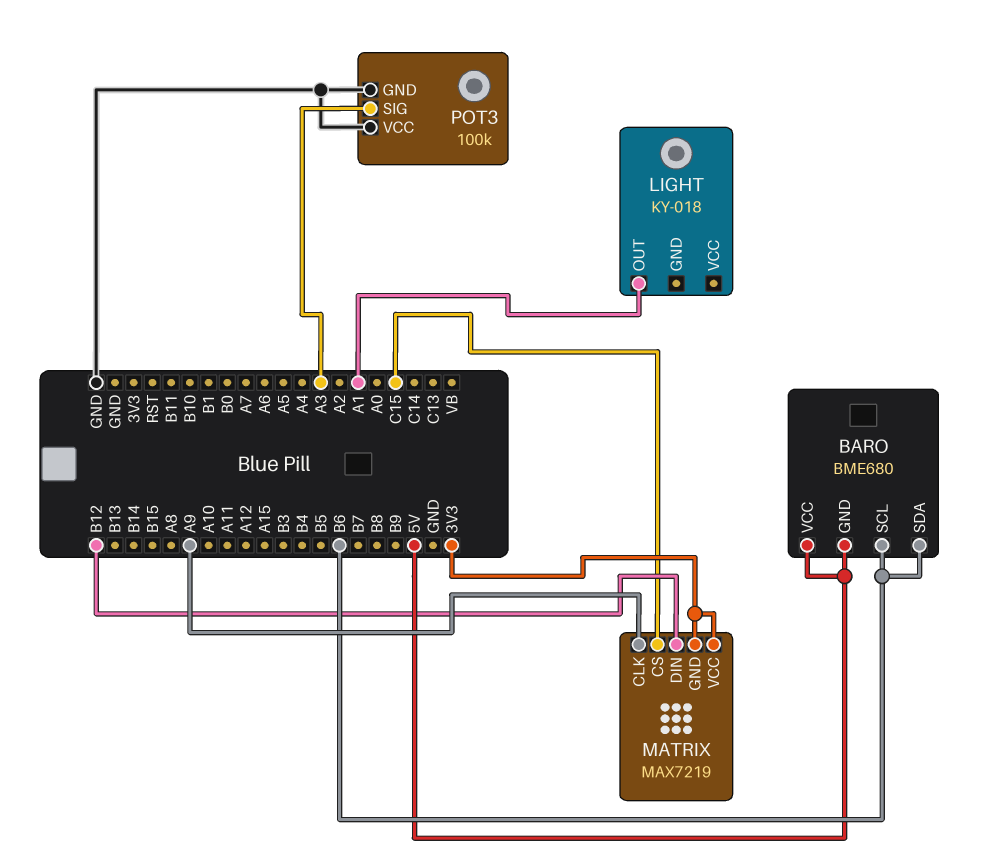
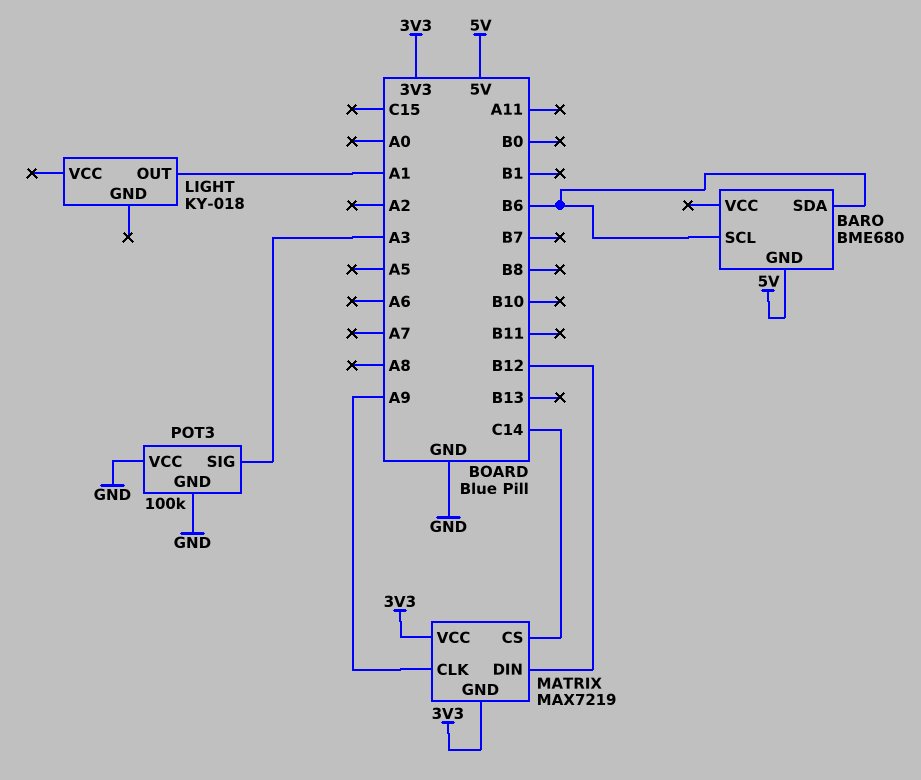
BARO pin VCC: 5V -> none
MATRIX pin CS: C15 -> C14

